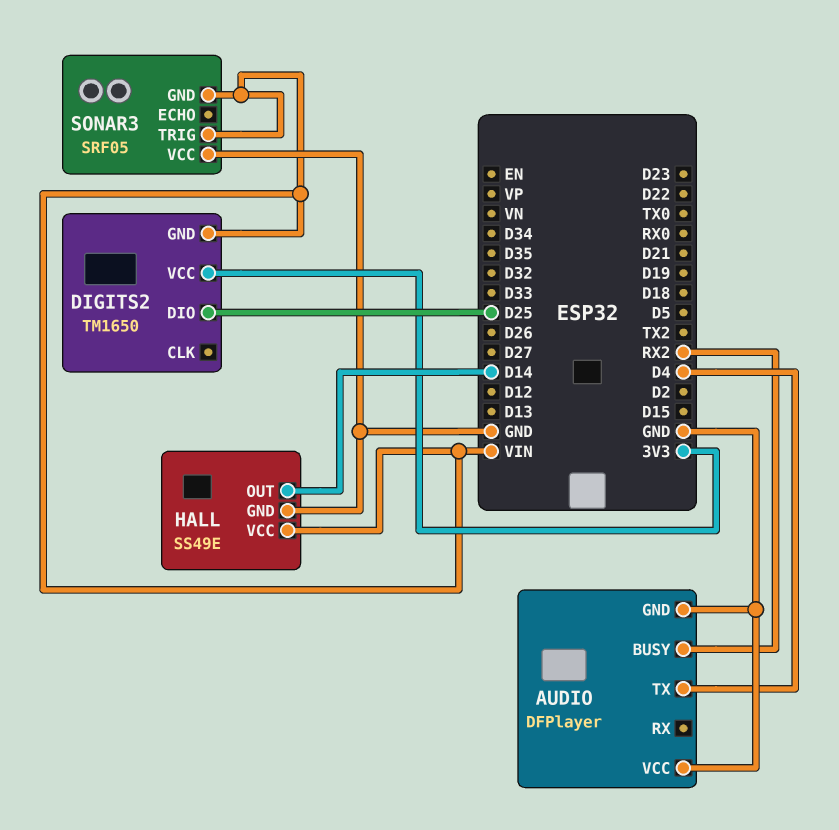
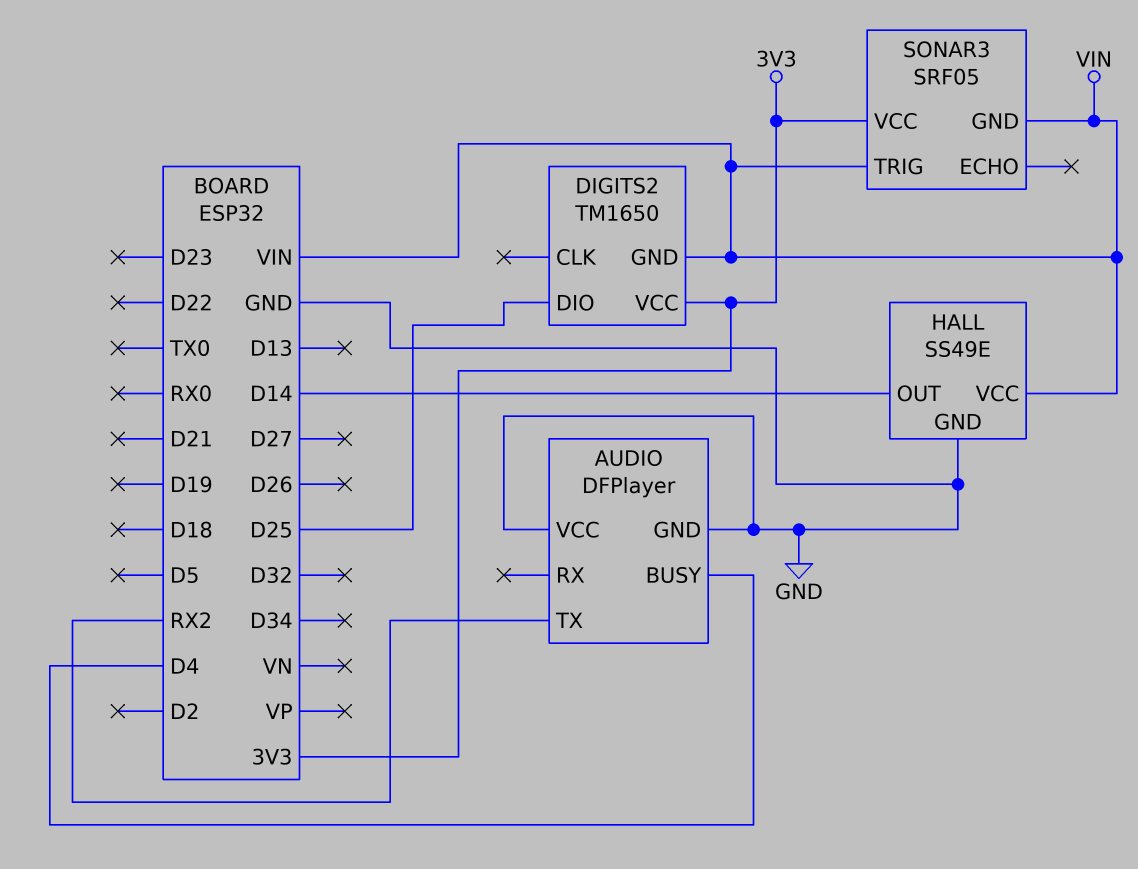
AUDIO pin BUSY: RX2 -> D4
AUDIO pin TX: D4 -> RX2
SONAR3 pin VCC: GND -> 3V3

